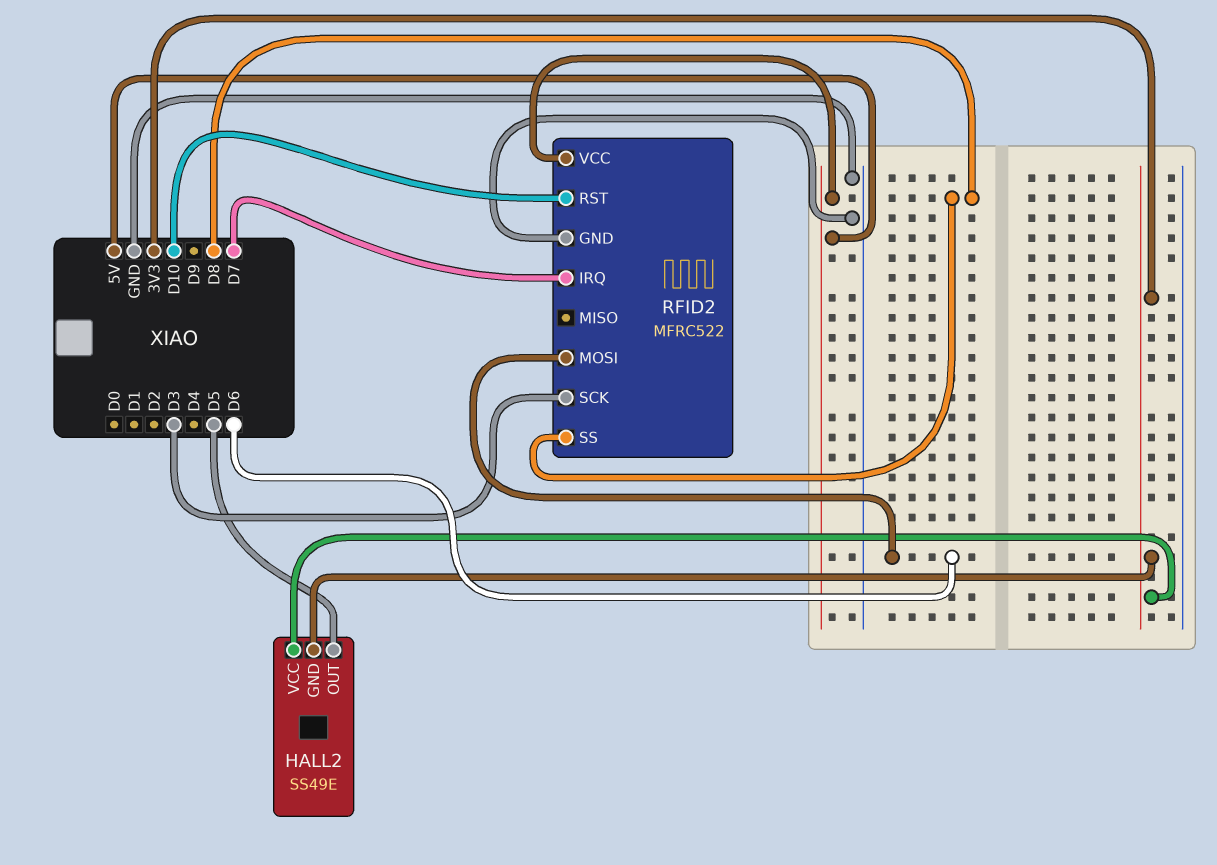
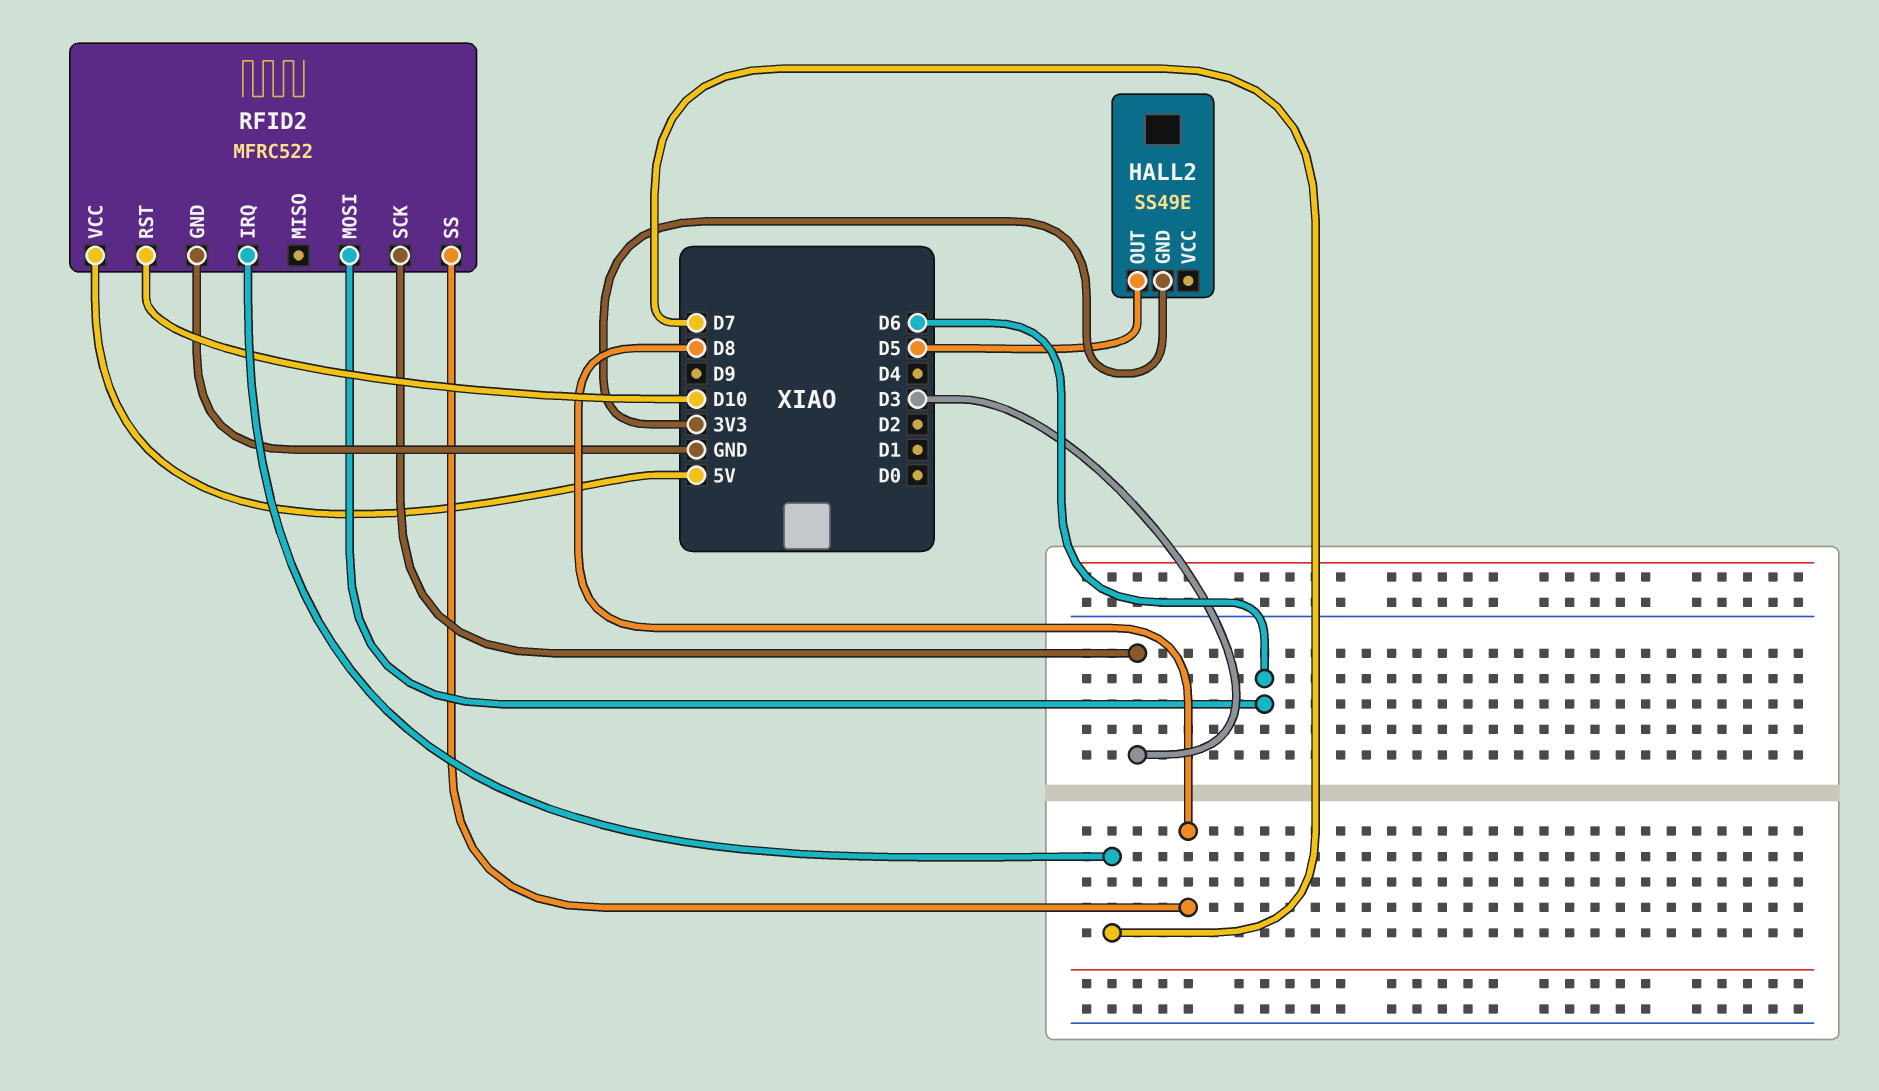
HALL2 pin VCC: 3V3 -> none

